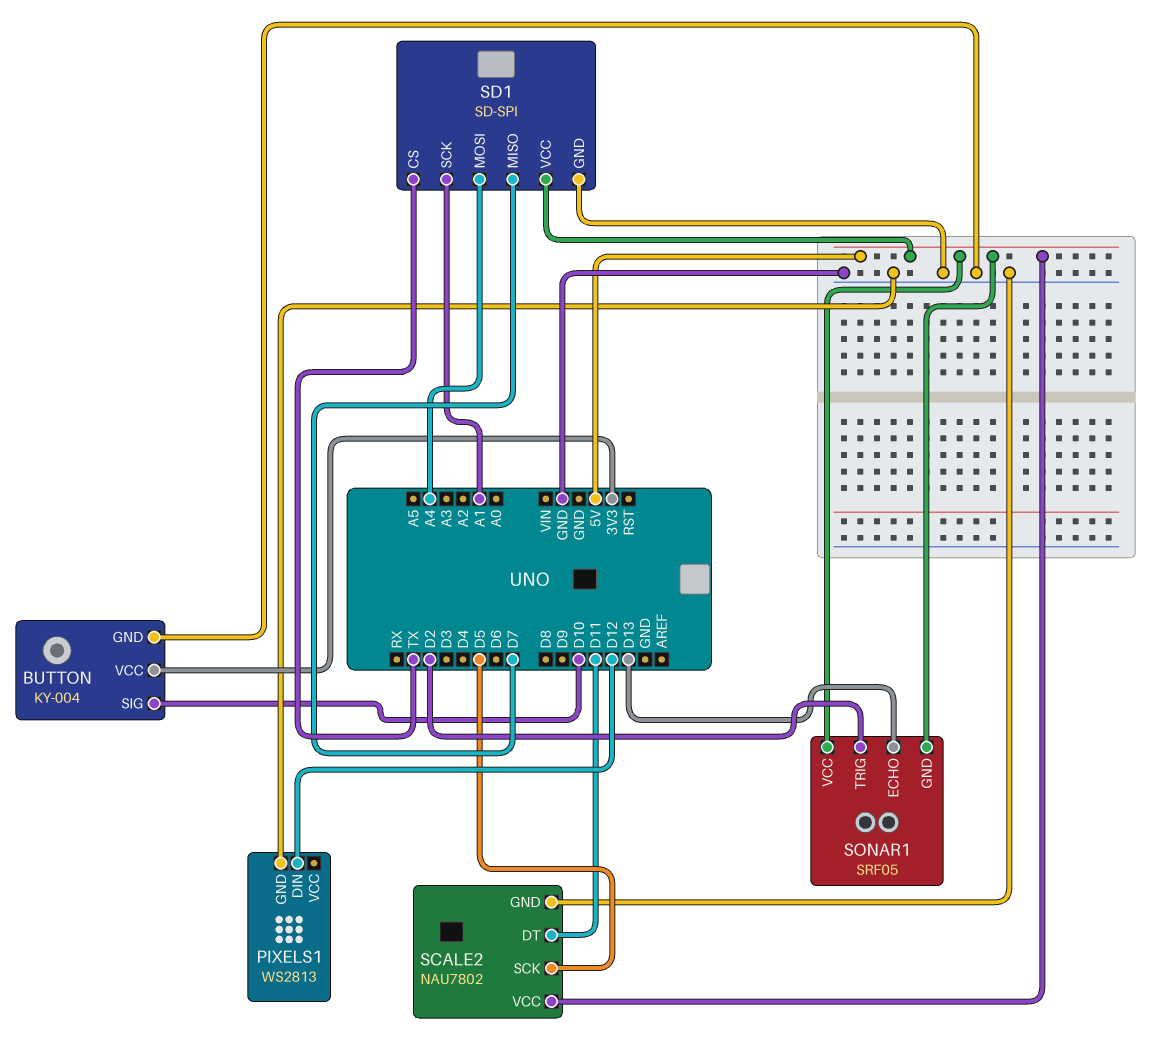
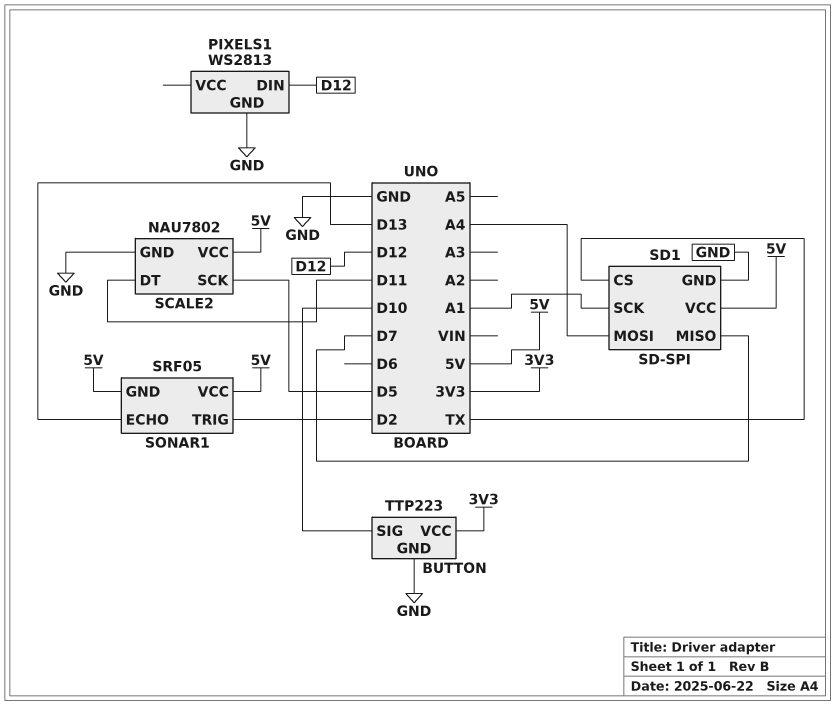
BUTTON: KY-004 -> TTP223

